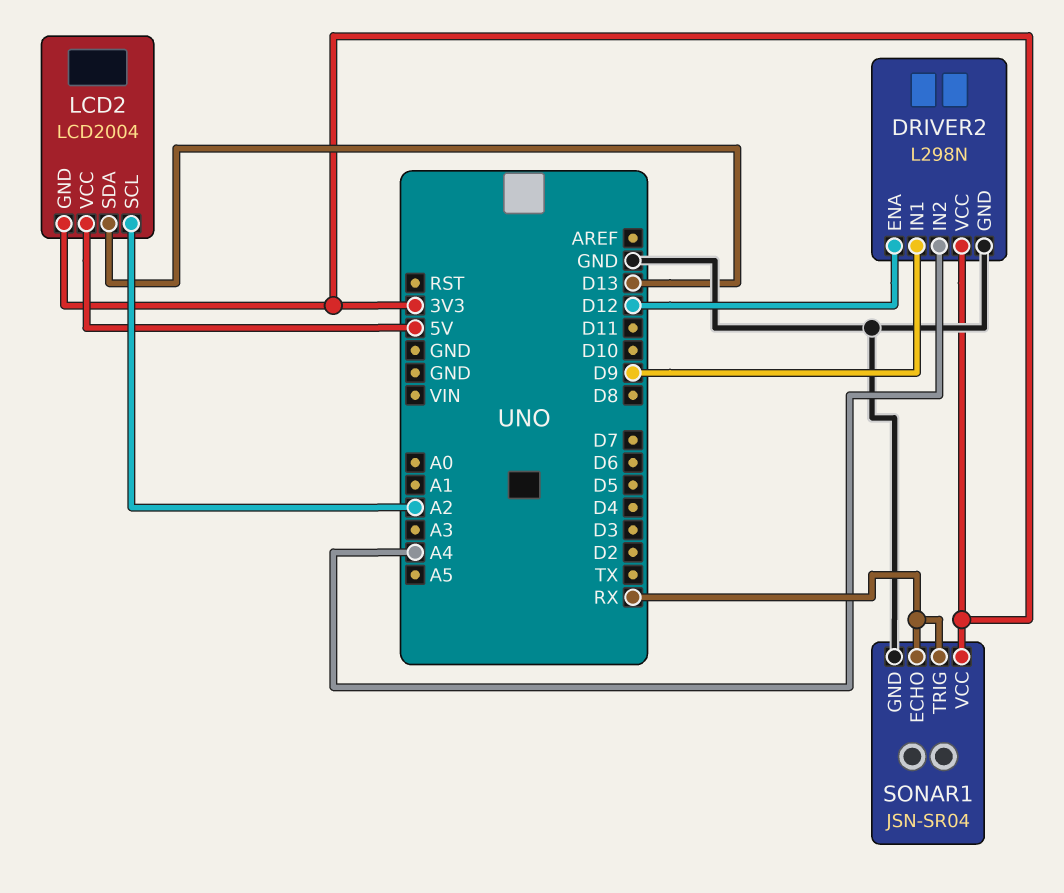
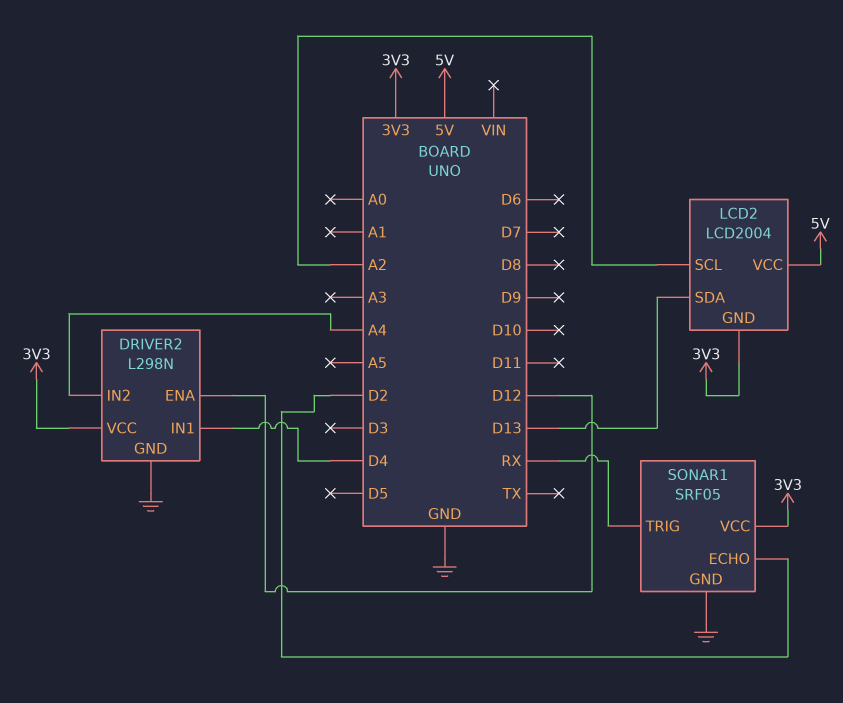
DRIVER2 pin IN1: D9 -> D4
SONAR1: JSN-SR04 -> SRF05
SONAR1 pin ECHO: RX -> D2

